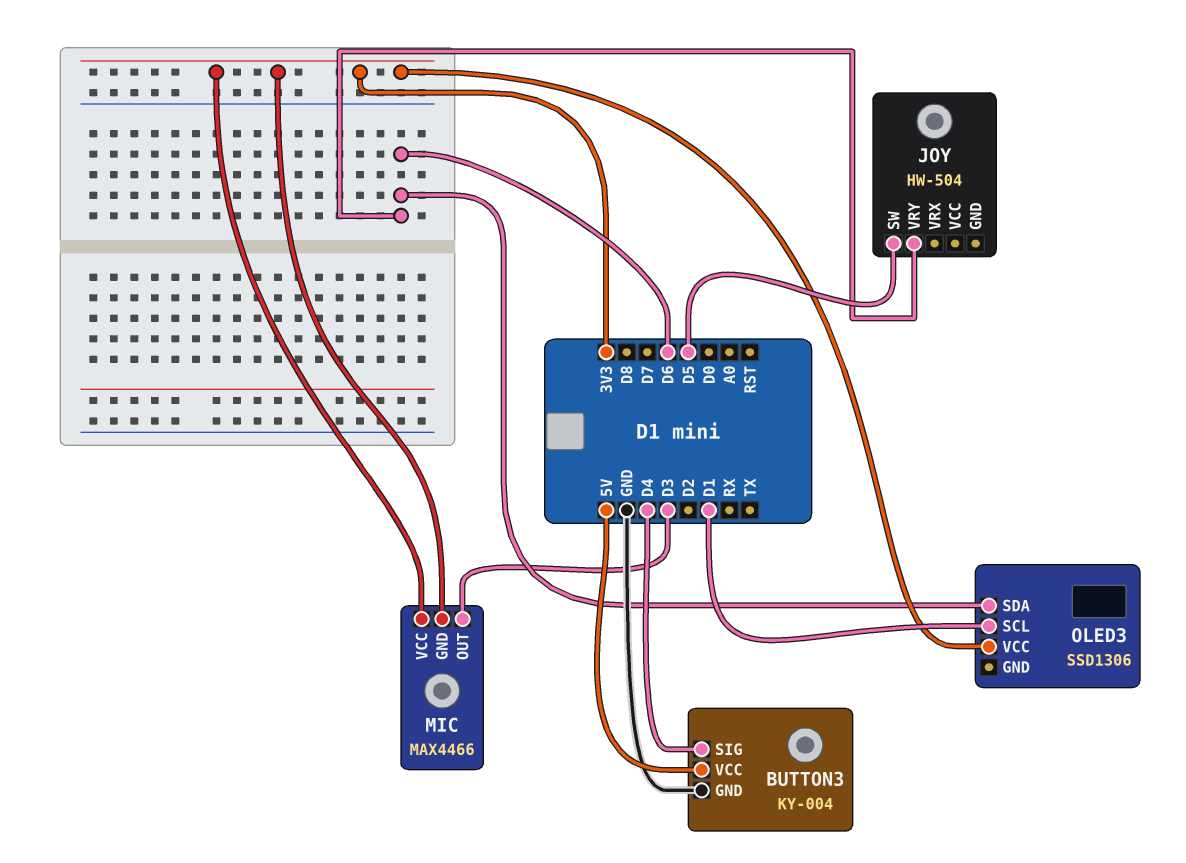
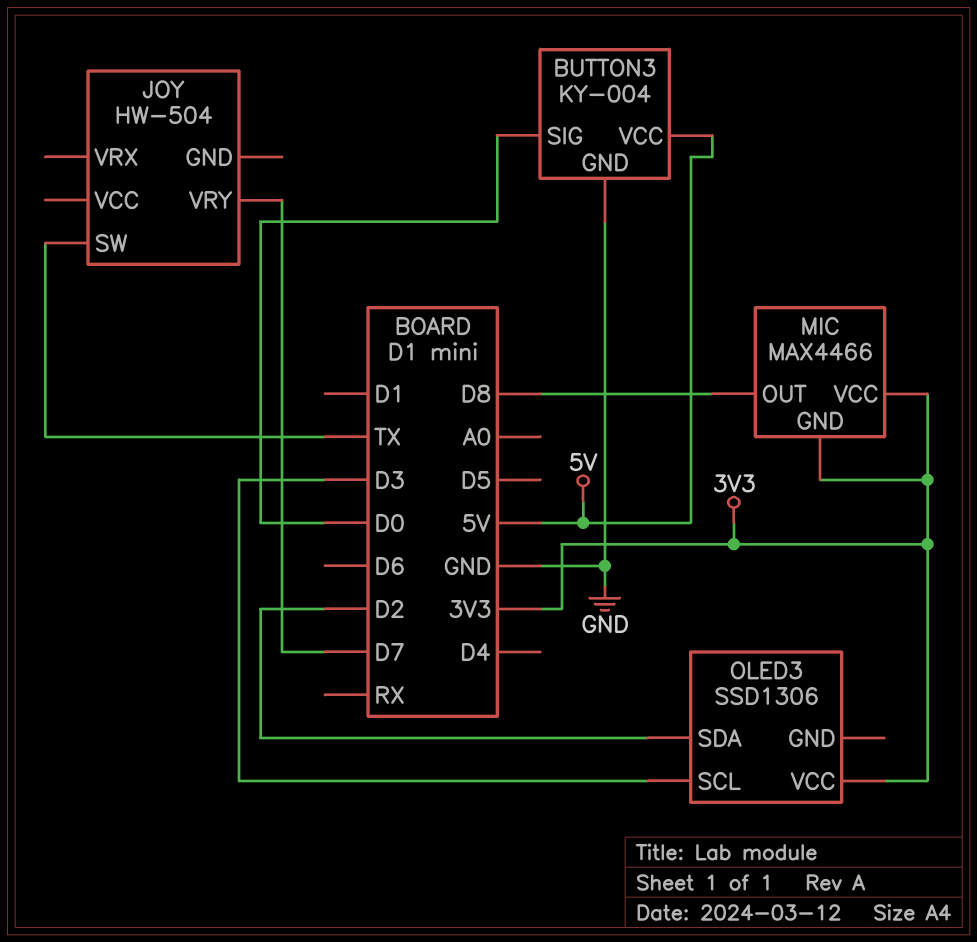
BUTTON3 pin SIG: D4 -> D0
JOY pin SW: D5 -> TX
JOY pin VRY: D6 -> D7
MIC pin OUT: D3 -> D8
OLED3 pin SCL: D1 -> D3
OLED3 pin SDA: D6 -> D2

